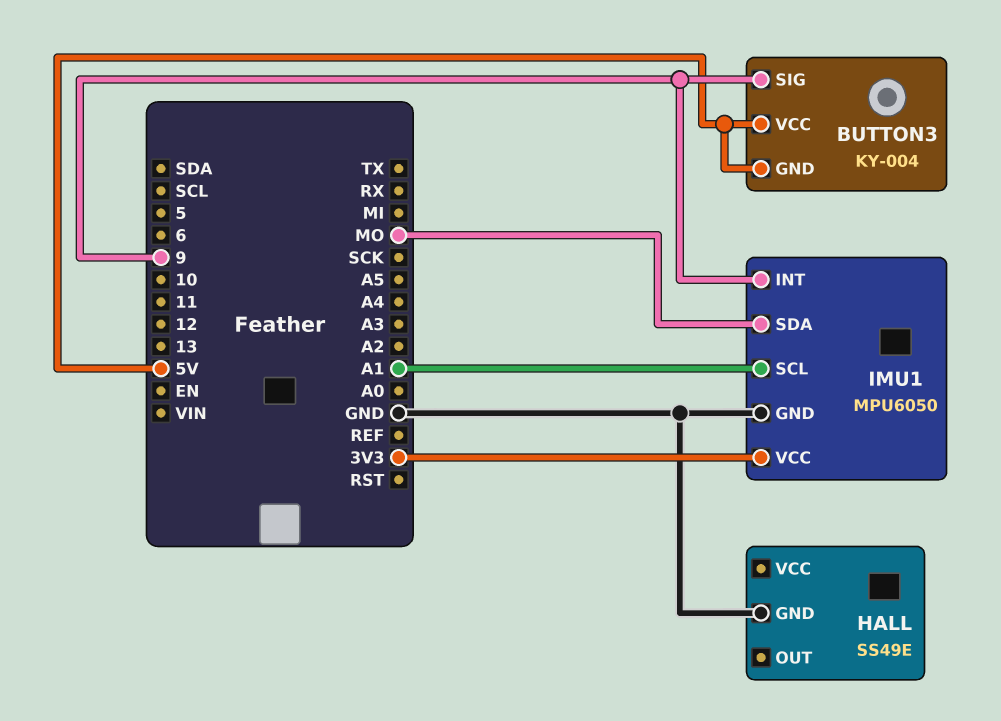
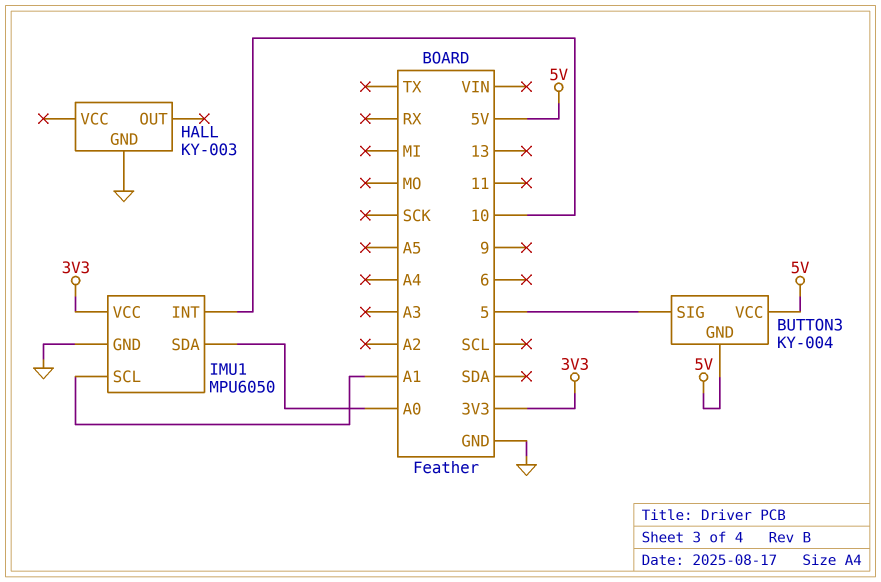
BUTTON3 pin SIG: 9 -> 5
HALL: SS49E -> KY-003
IMU1 pin INT: 9 -> 10
IMU1 pin SDA: MO -> A0

